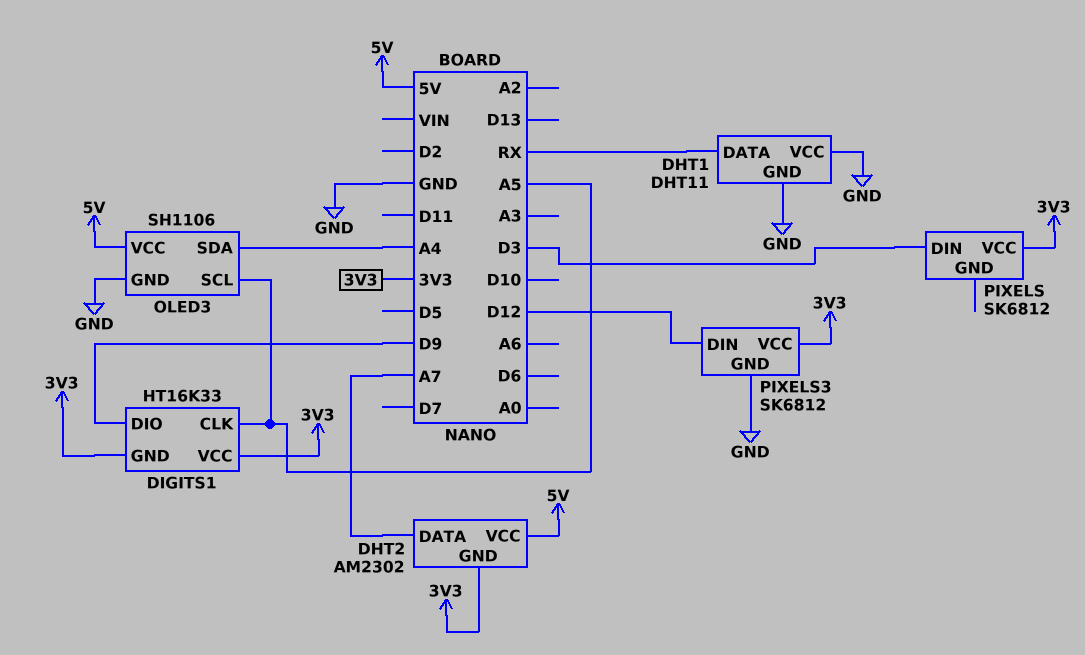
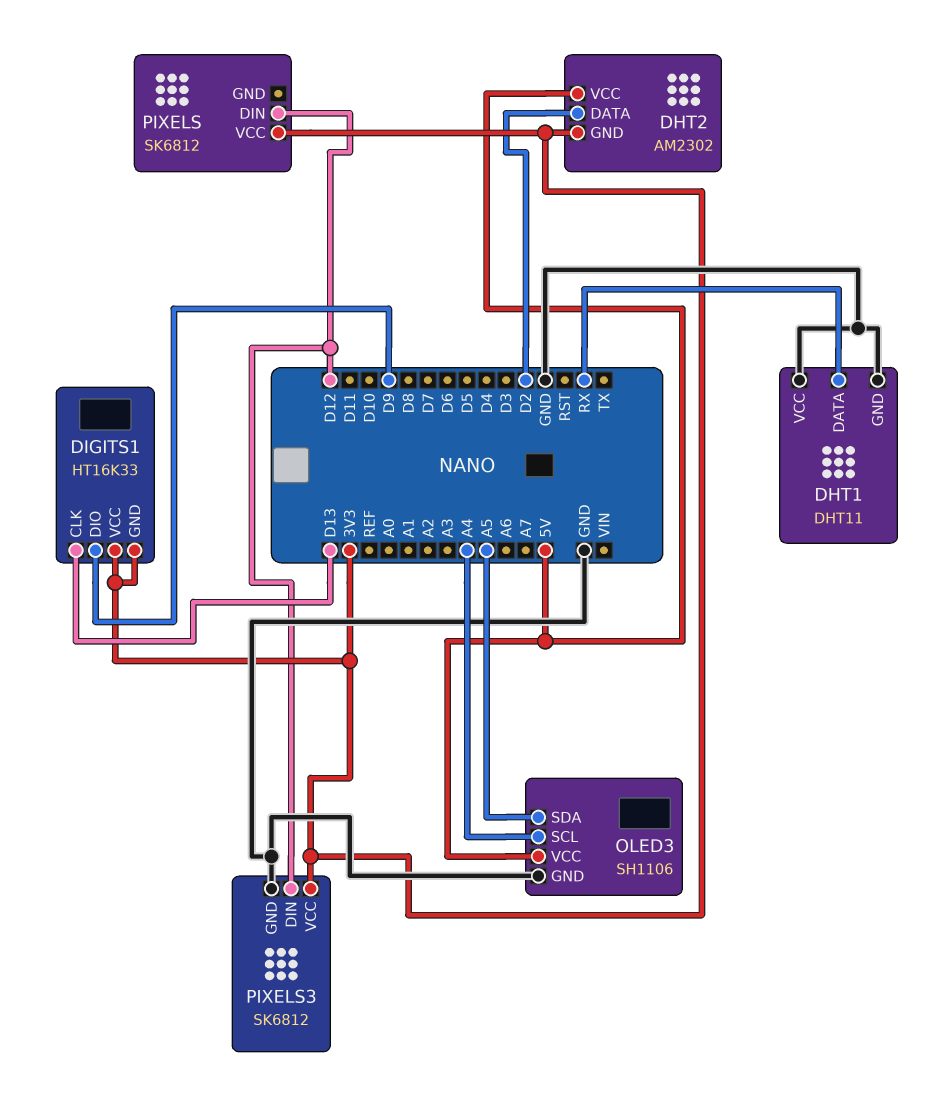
DHT2 pin DATA: A7 -> D2
DIGITS1 pin CLK: A5 -> D13
OLED3 pin SCL: A5 -> A4
OLED3 pin SDA: A4 -> A5
PIXELS pin DIN: D3 -> D12

